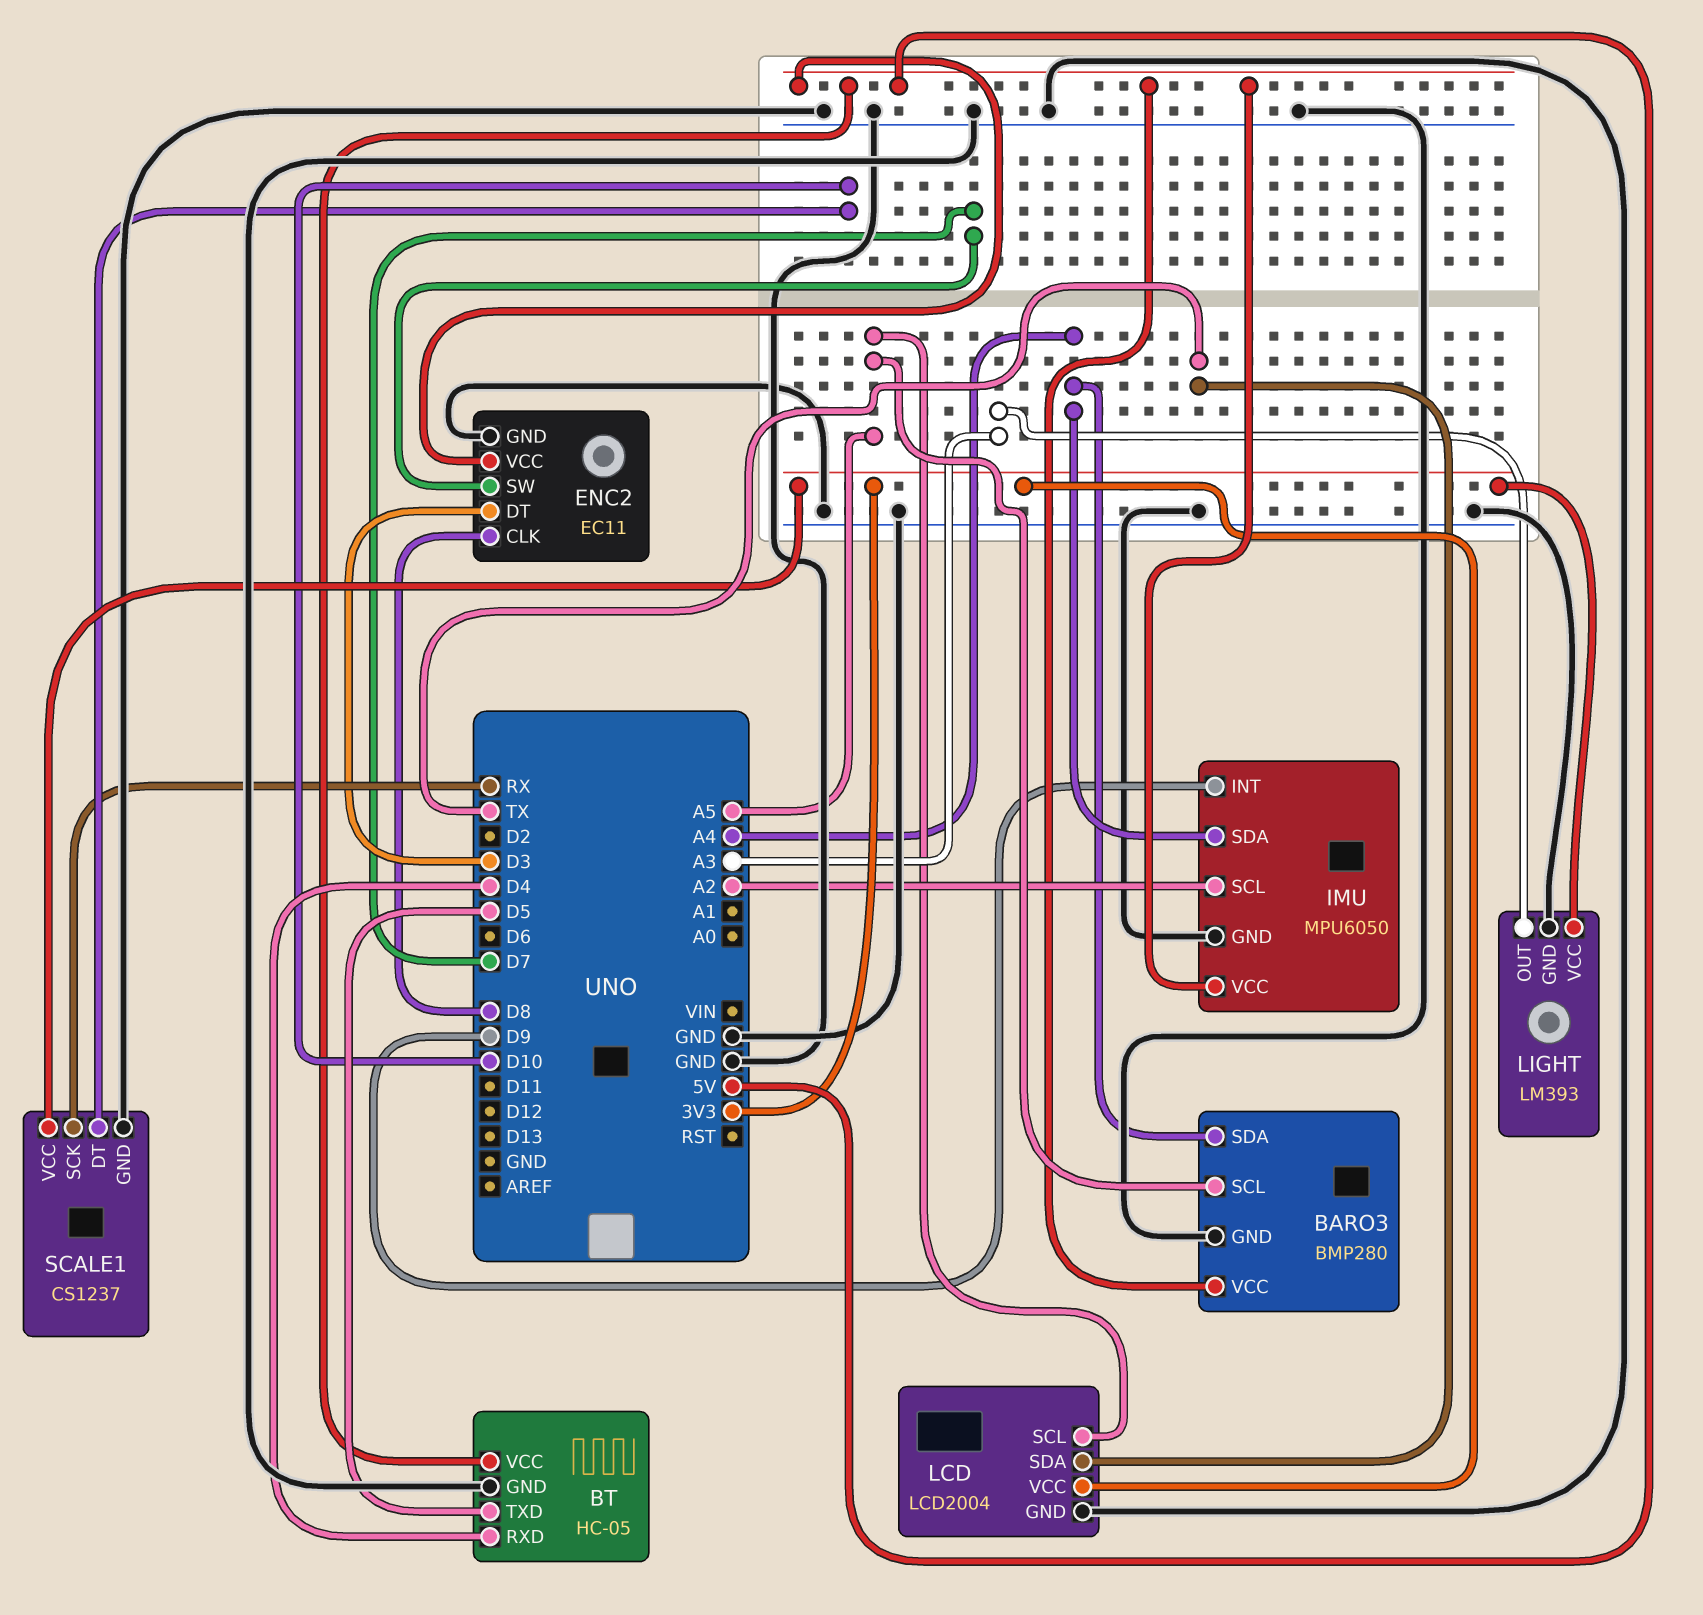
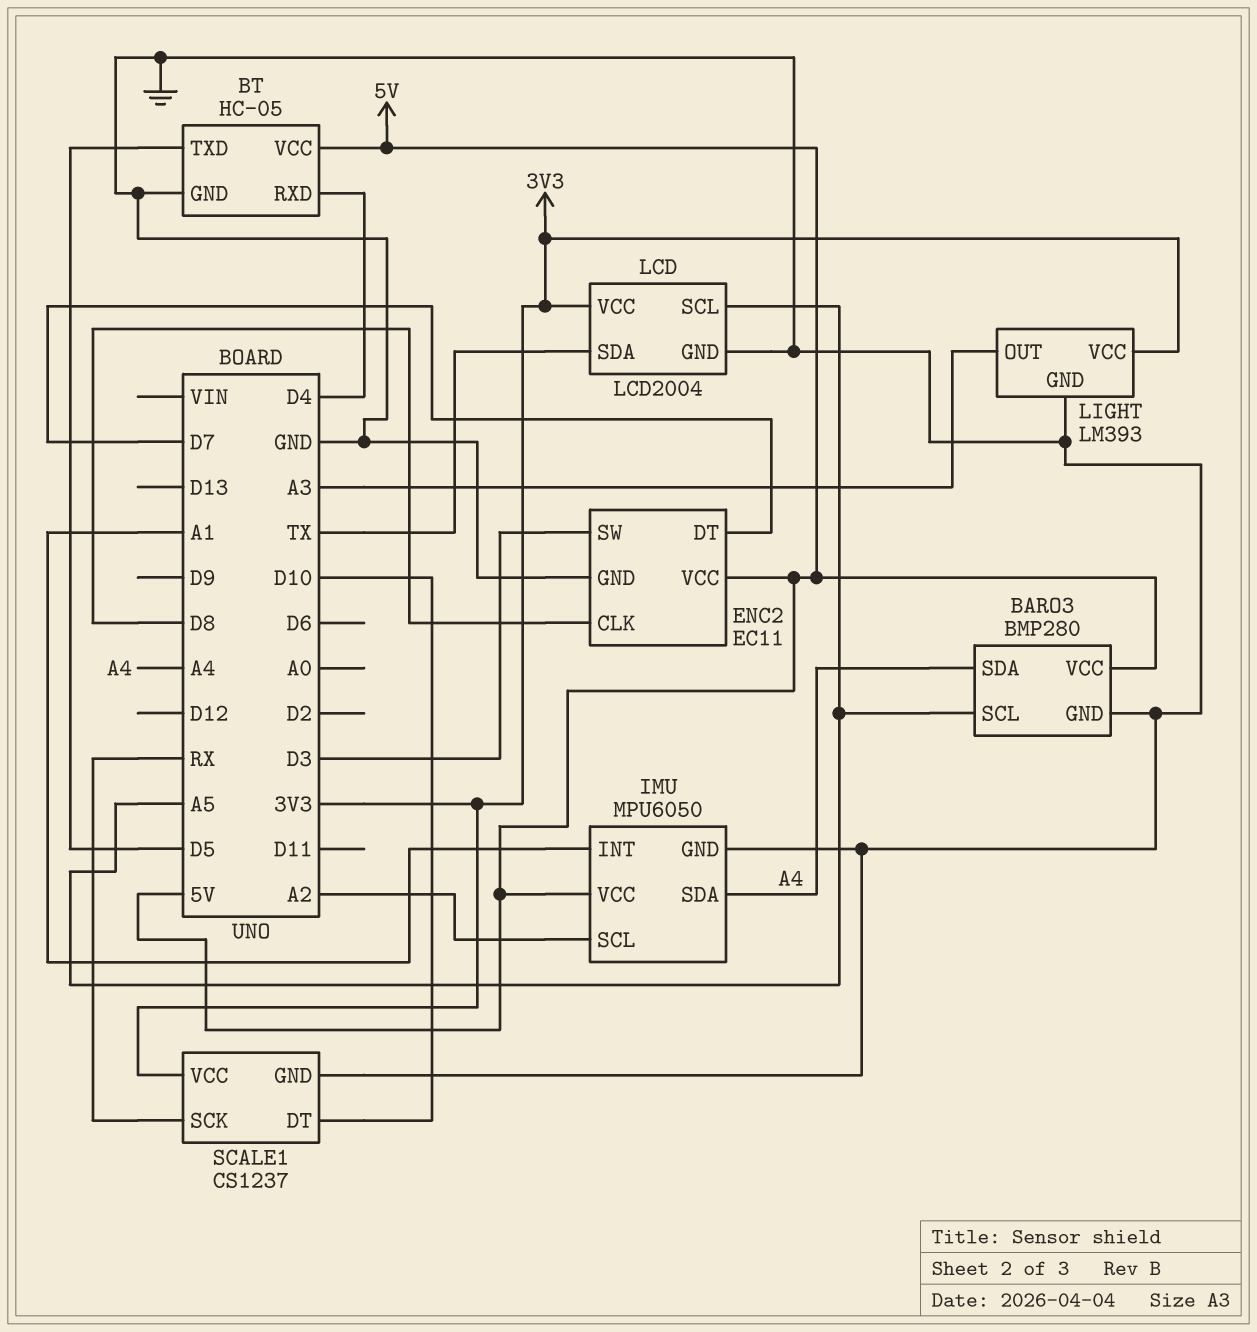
ENC2 pin DT: D3 -> D7
ENC2 pin SW: D7 -> D3
IMU pin INT: D9 -> A1

